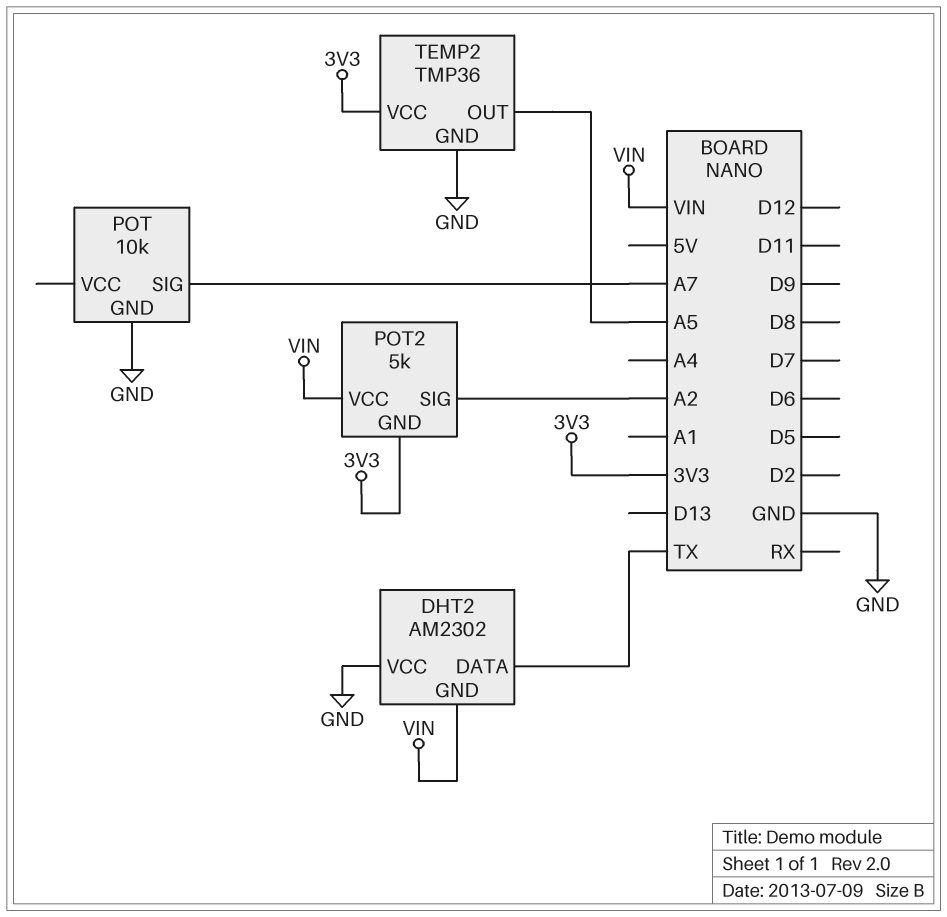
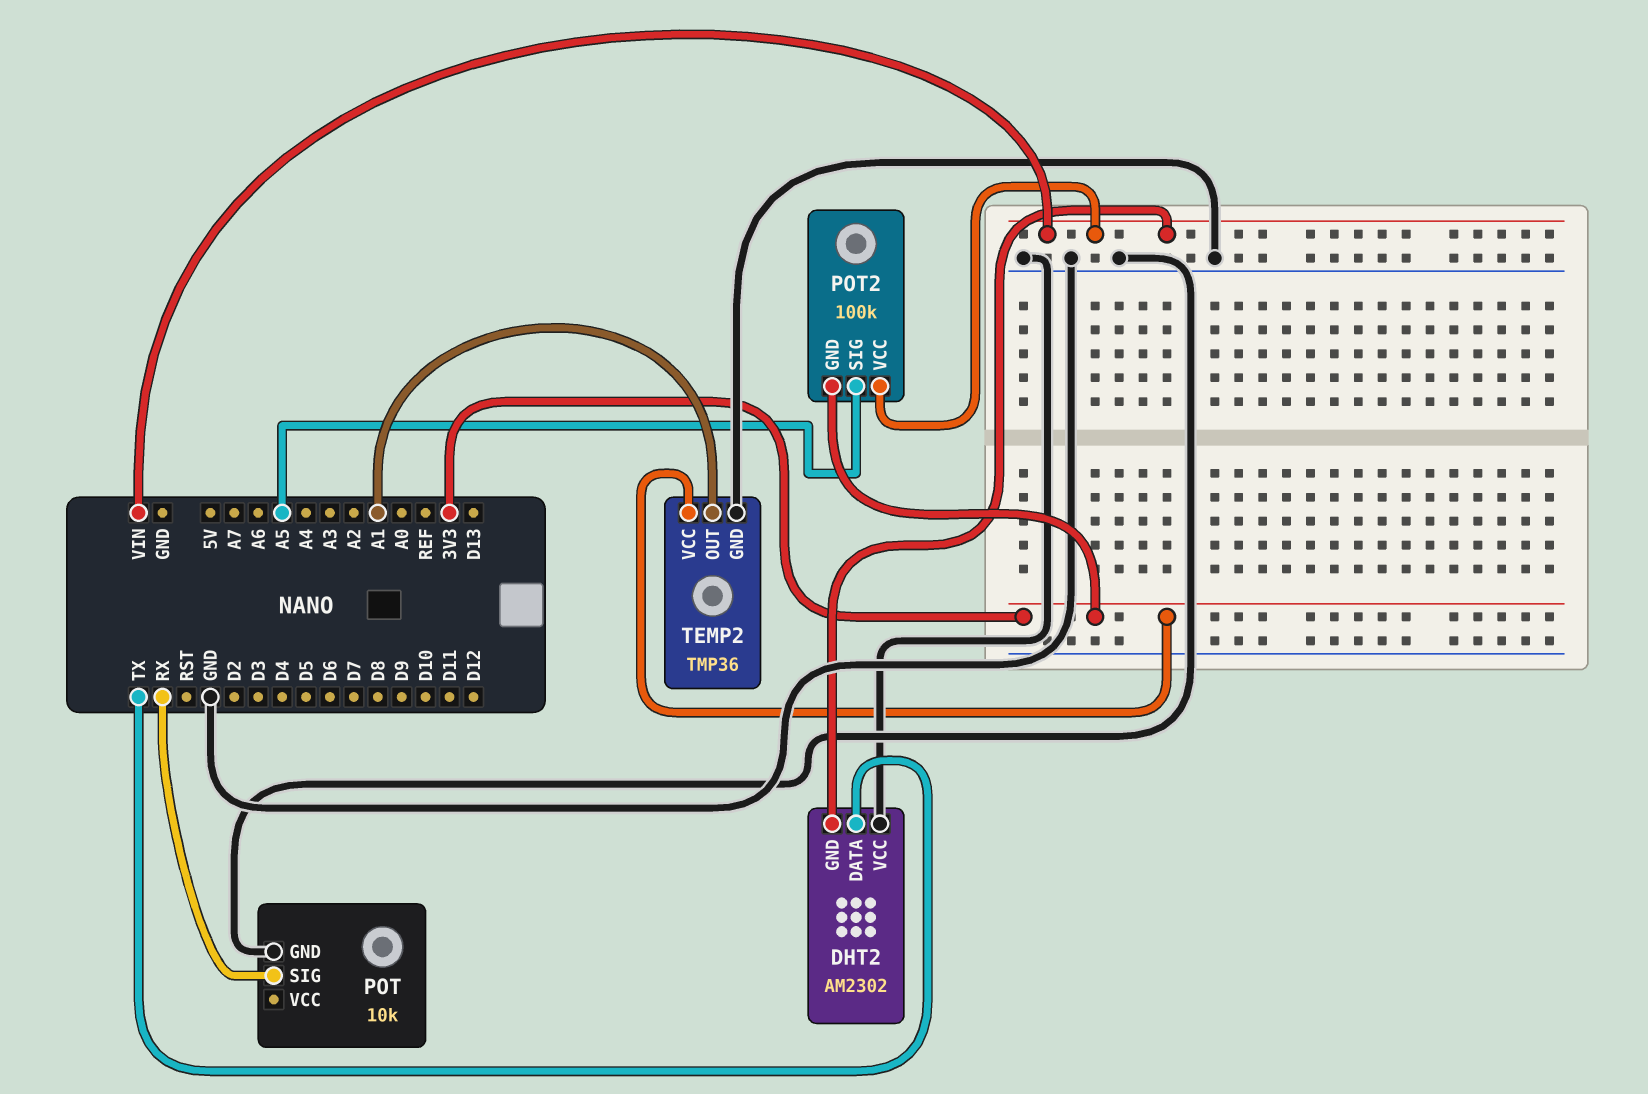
POT pin SIG: A7 -> RX
POT2: 5k -> 100k
POT2 pin SIG: A2 -> A5
TEMP2 pin OUT: A5 -> A1

